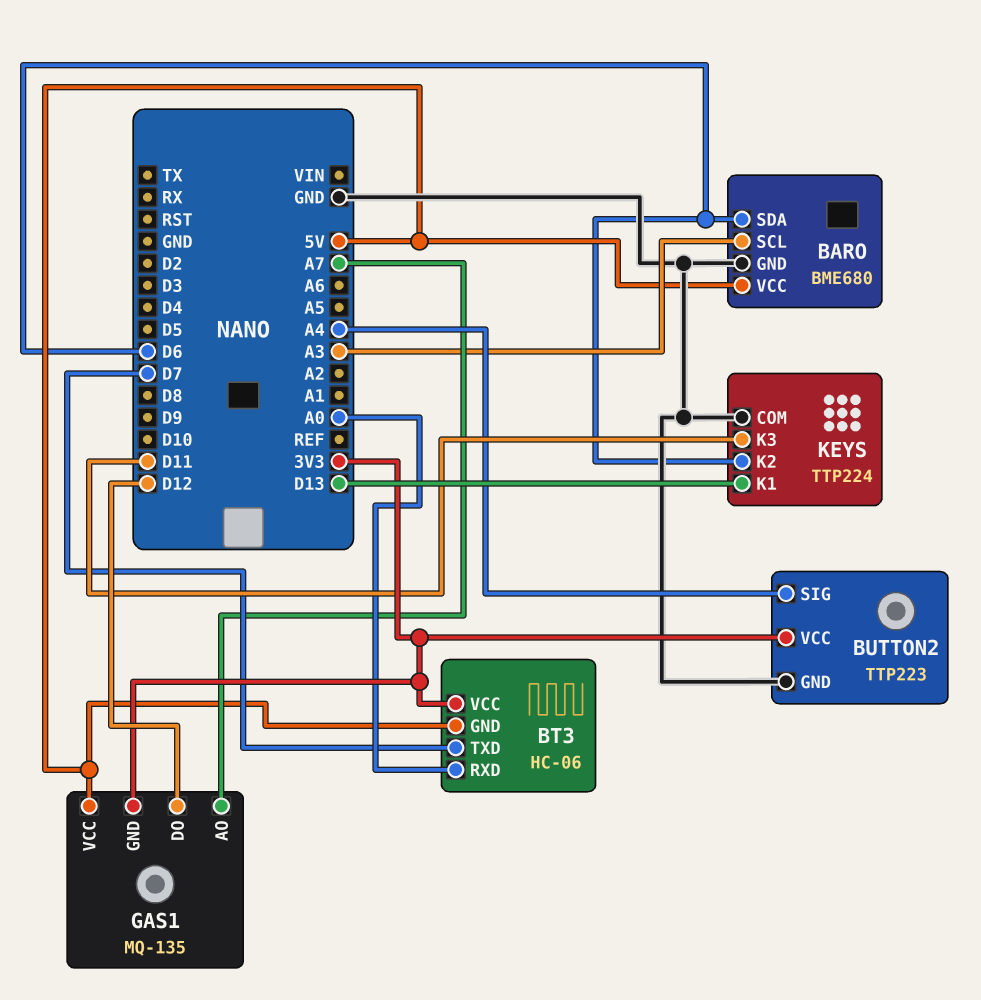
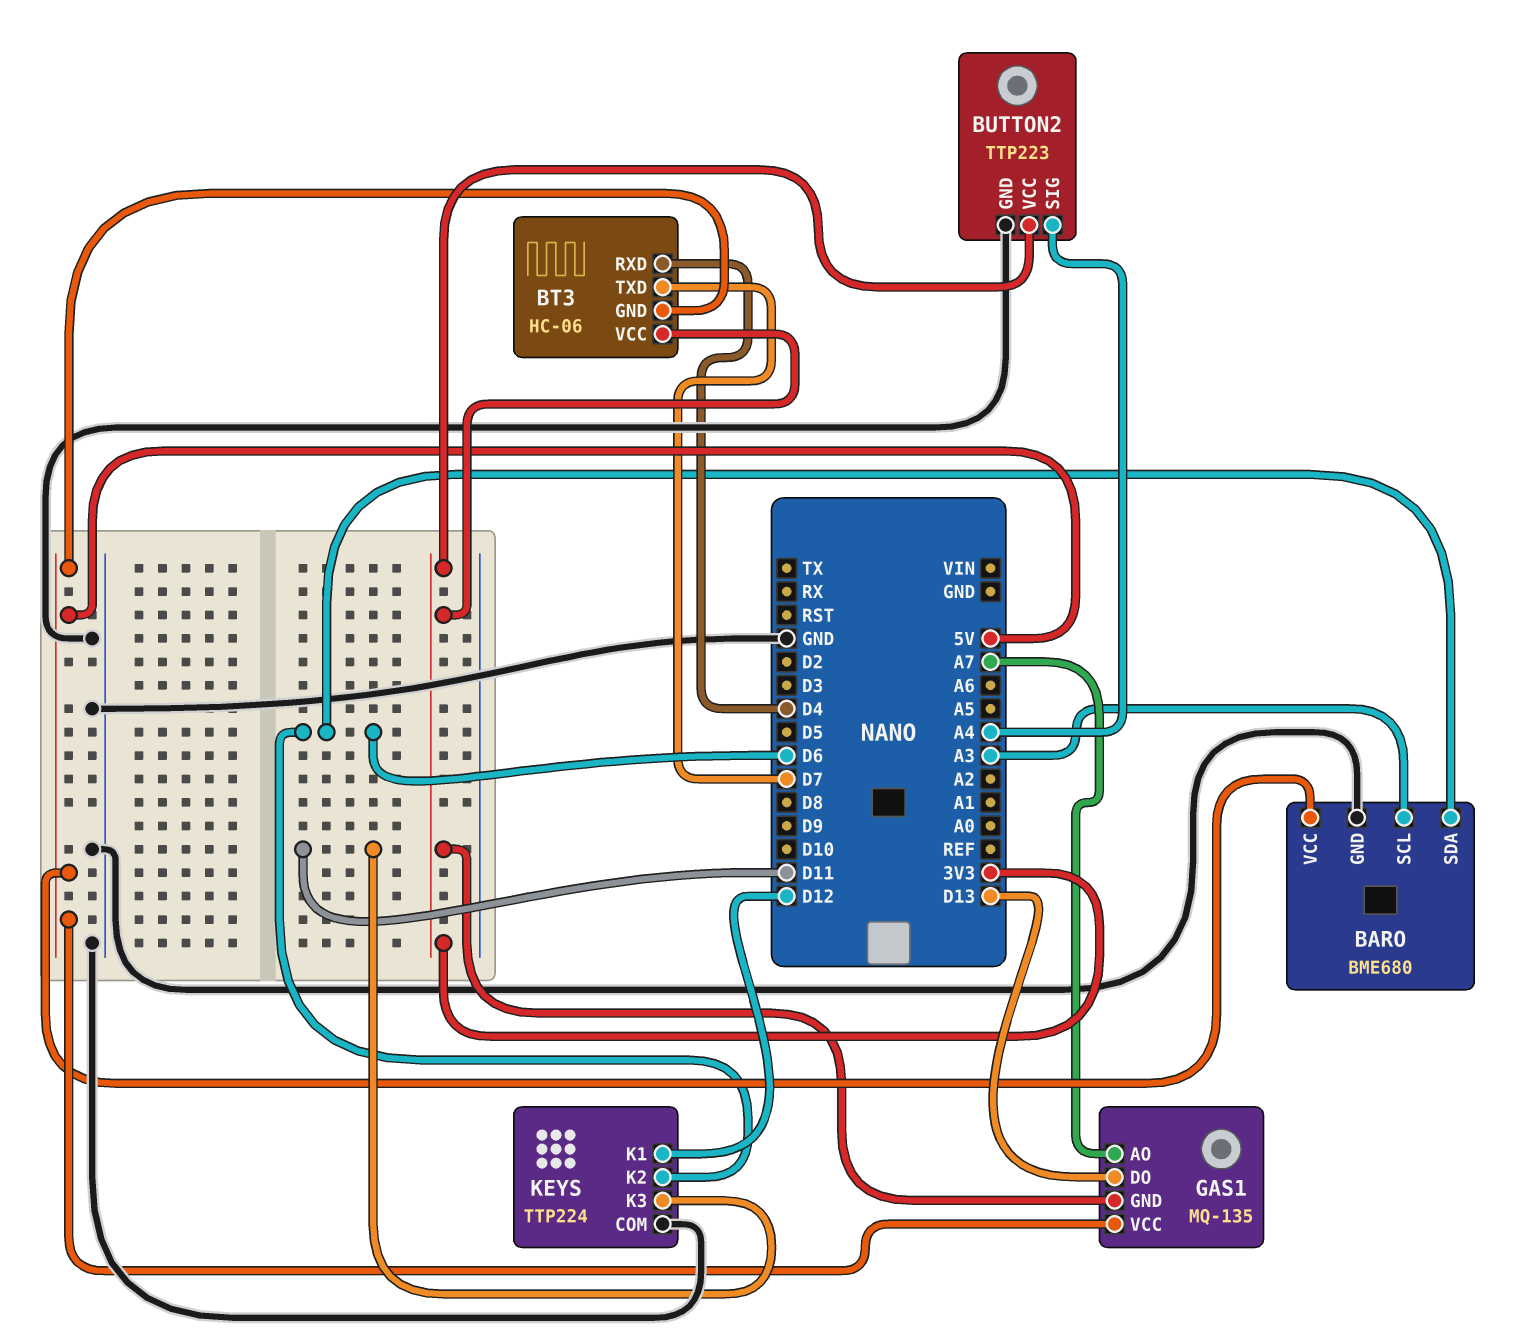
BT3 pin RXD: A0 -> D4
GAS1 pin DO: D12 -> D13
KEYS pin K1: D13 -> D12

